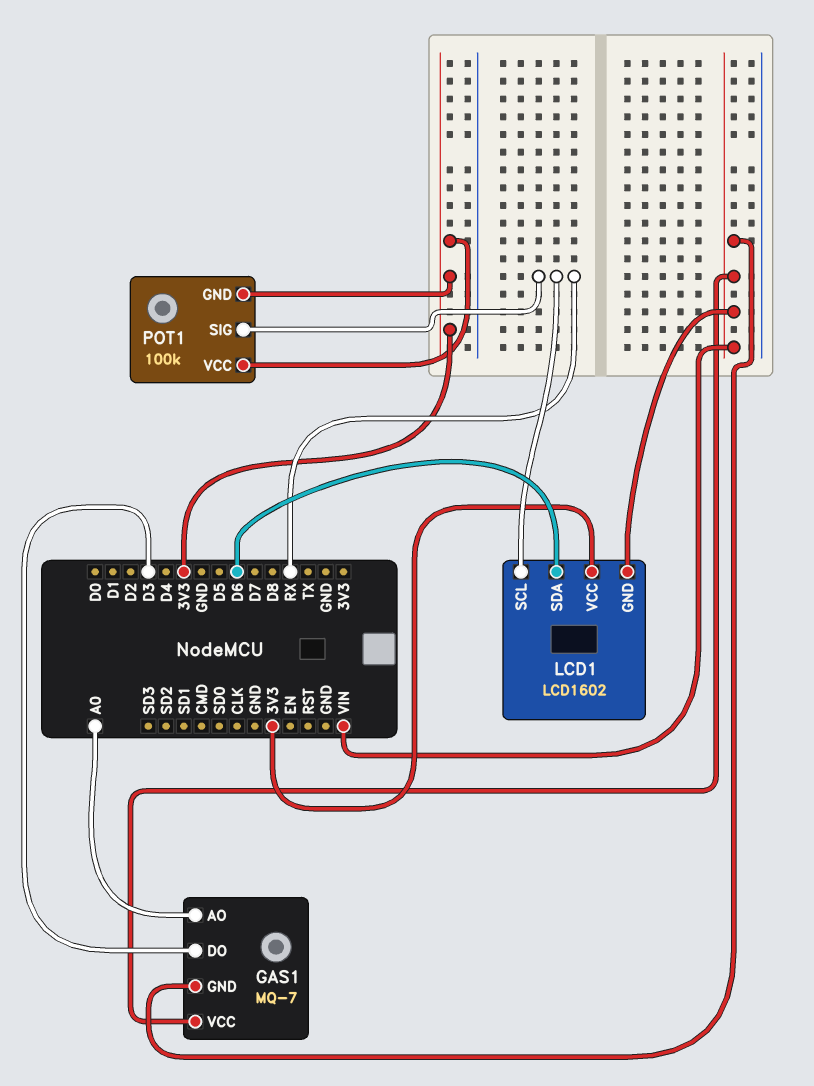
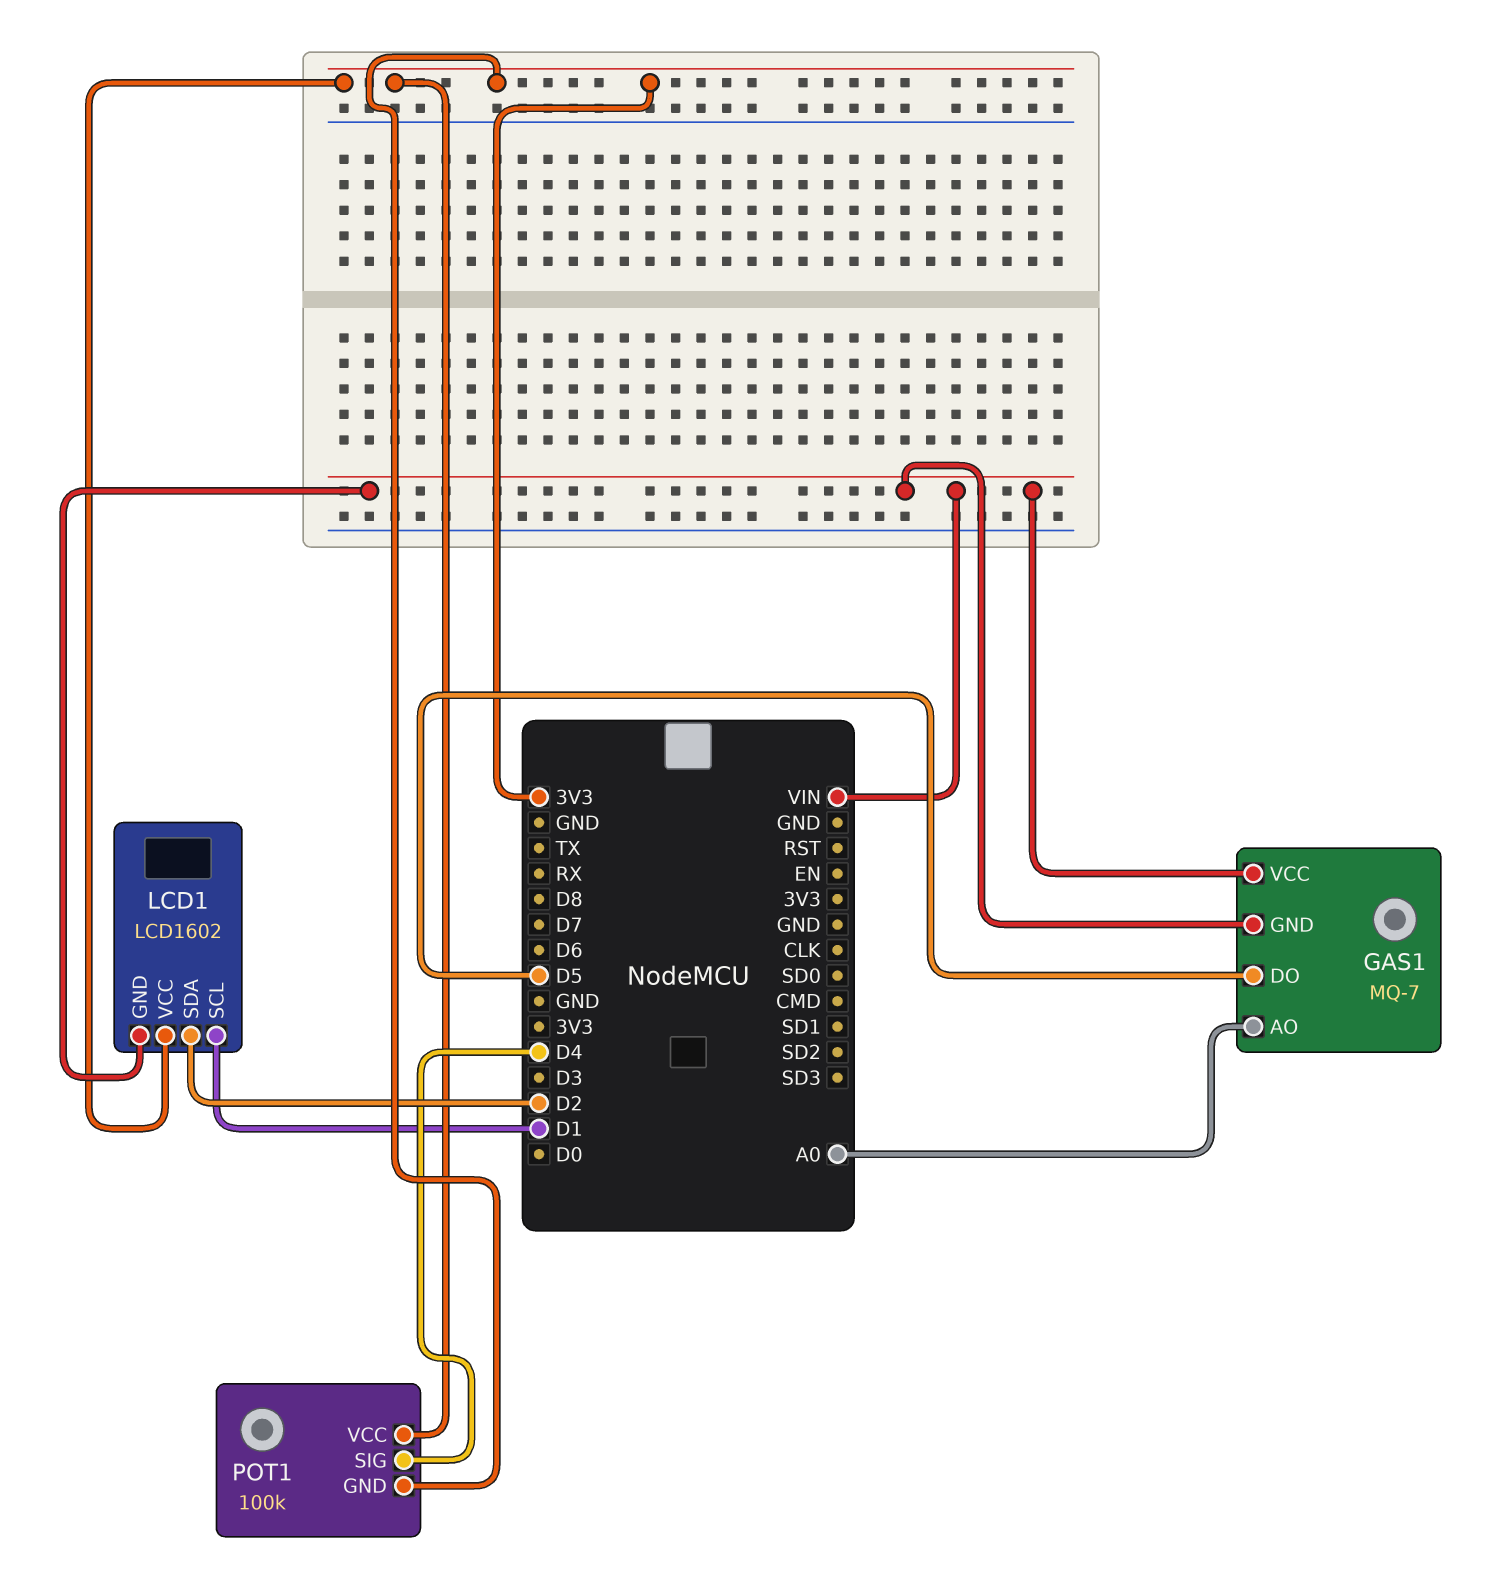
GAS1 pin DO: D3 -> D5
LCD1 pin SCL: RX -> D1
LCD1 pin SDA: D6 -> D2
POT1 pin SIG: RX -> D4

